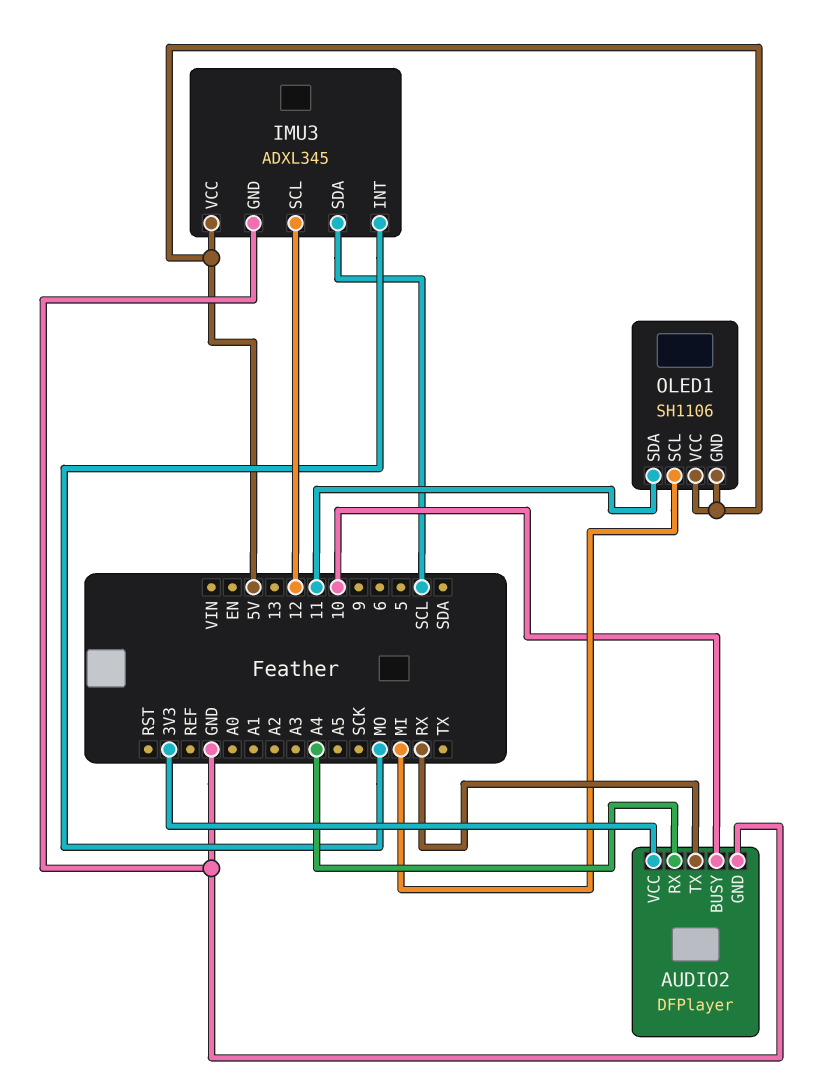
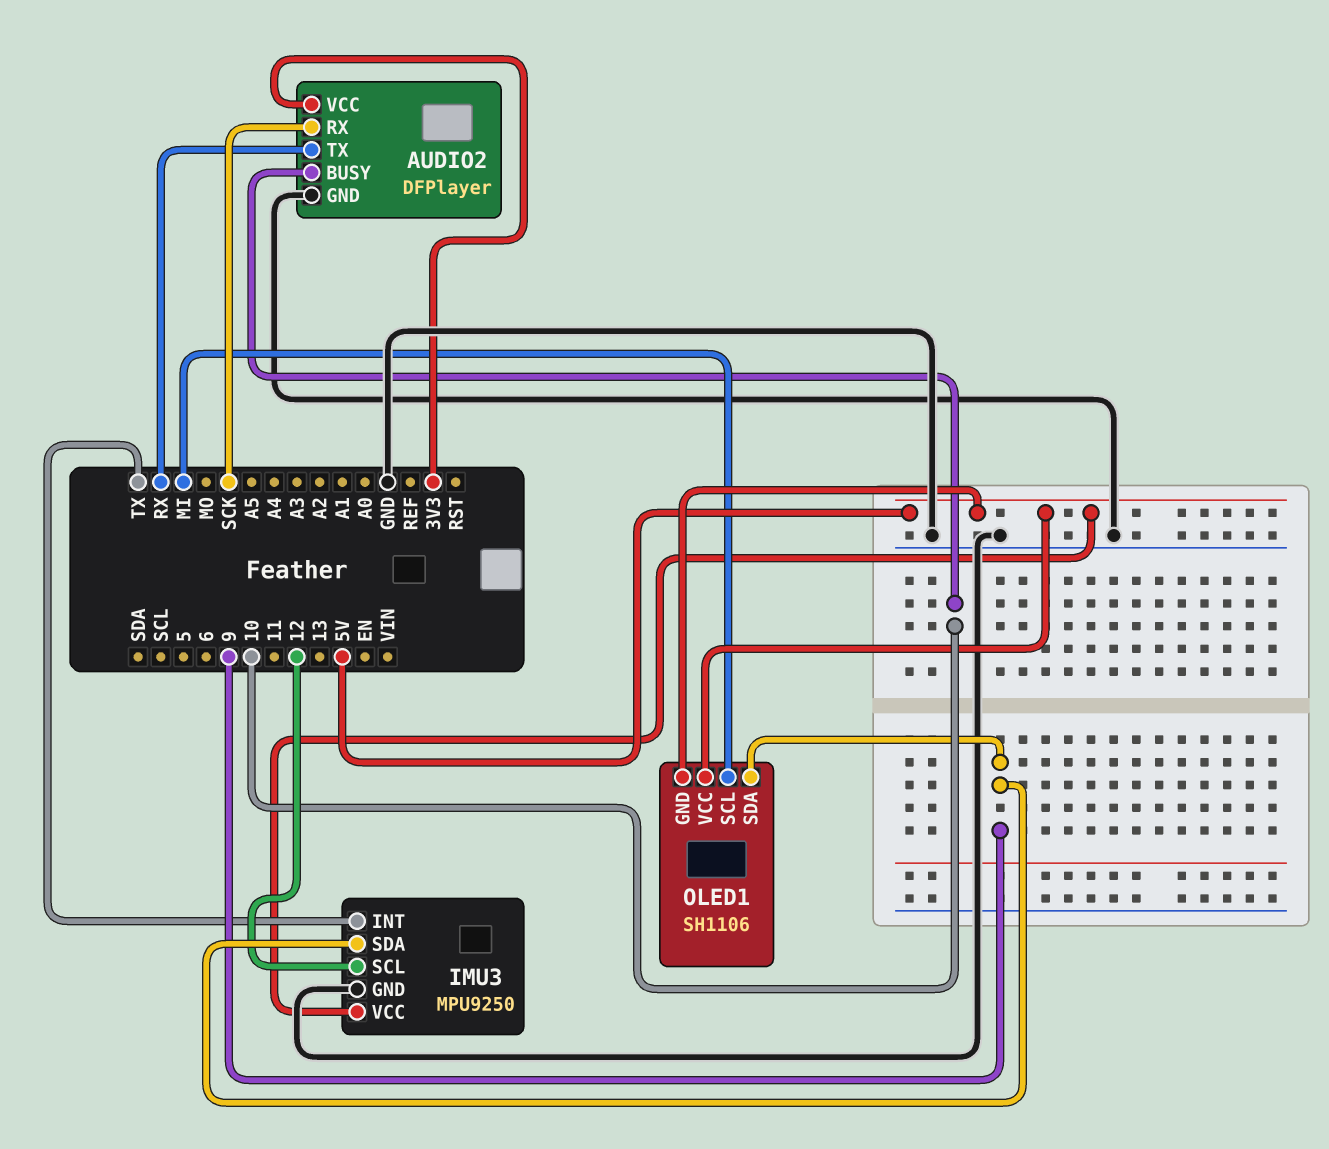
AUDIO2 pin RX: A4 -> SCK
IMU3: ADXL345 -> MPU9250
IMU3 pin INT: MO -> TX
IMU3 pin SDA: SCL -> 9
OLED1 pin SDA: 11 -> 9

